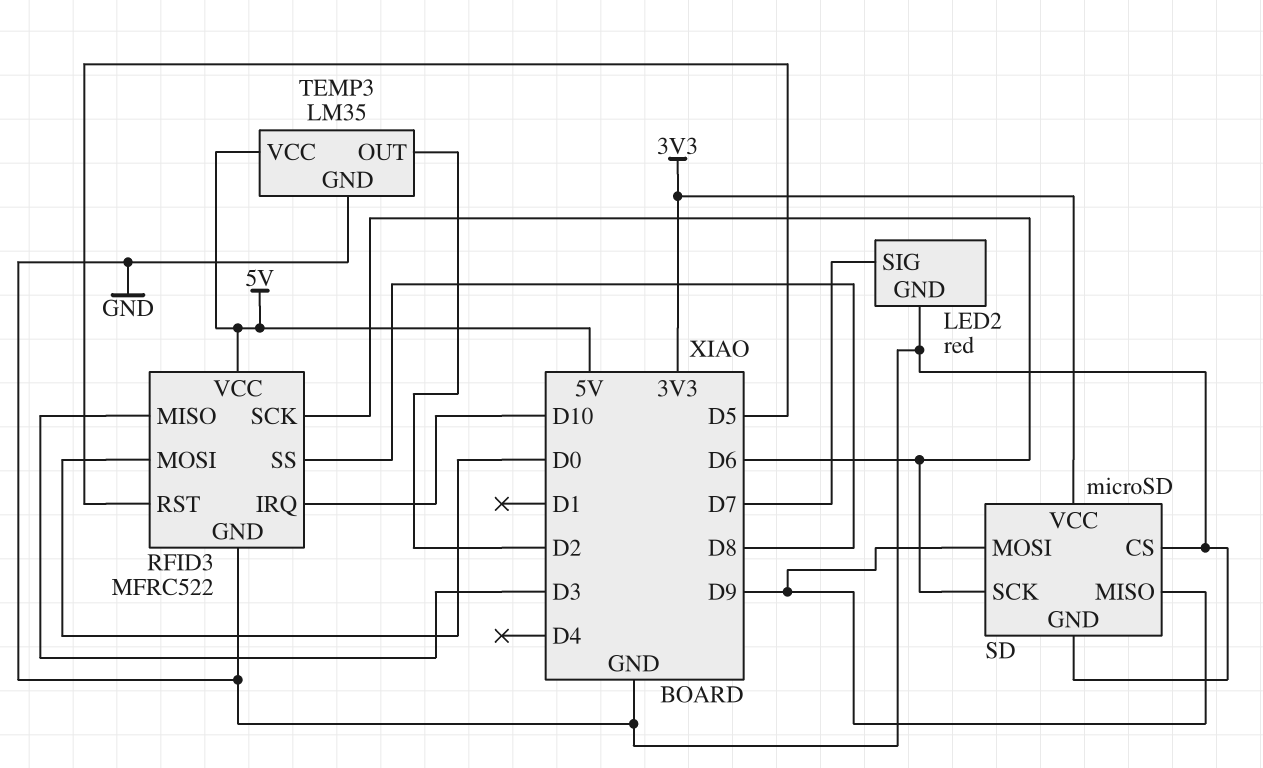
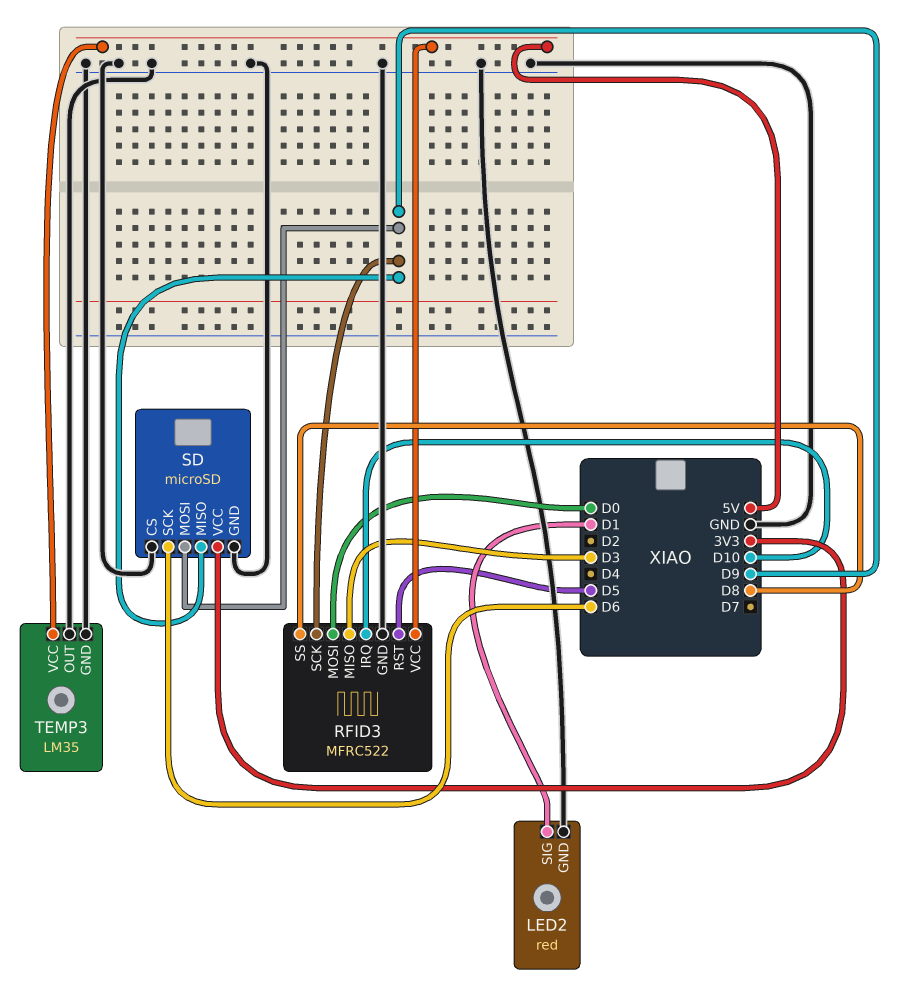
LED2 pin SIG: D7 -> D1
RFID3 pin SCK: D6 -> D9
TEMP3 pin OUT: D2 -> GND

